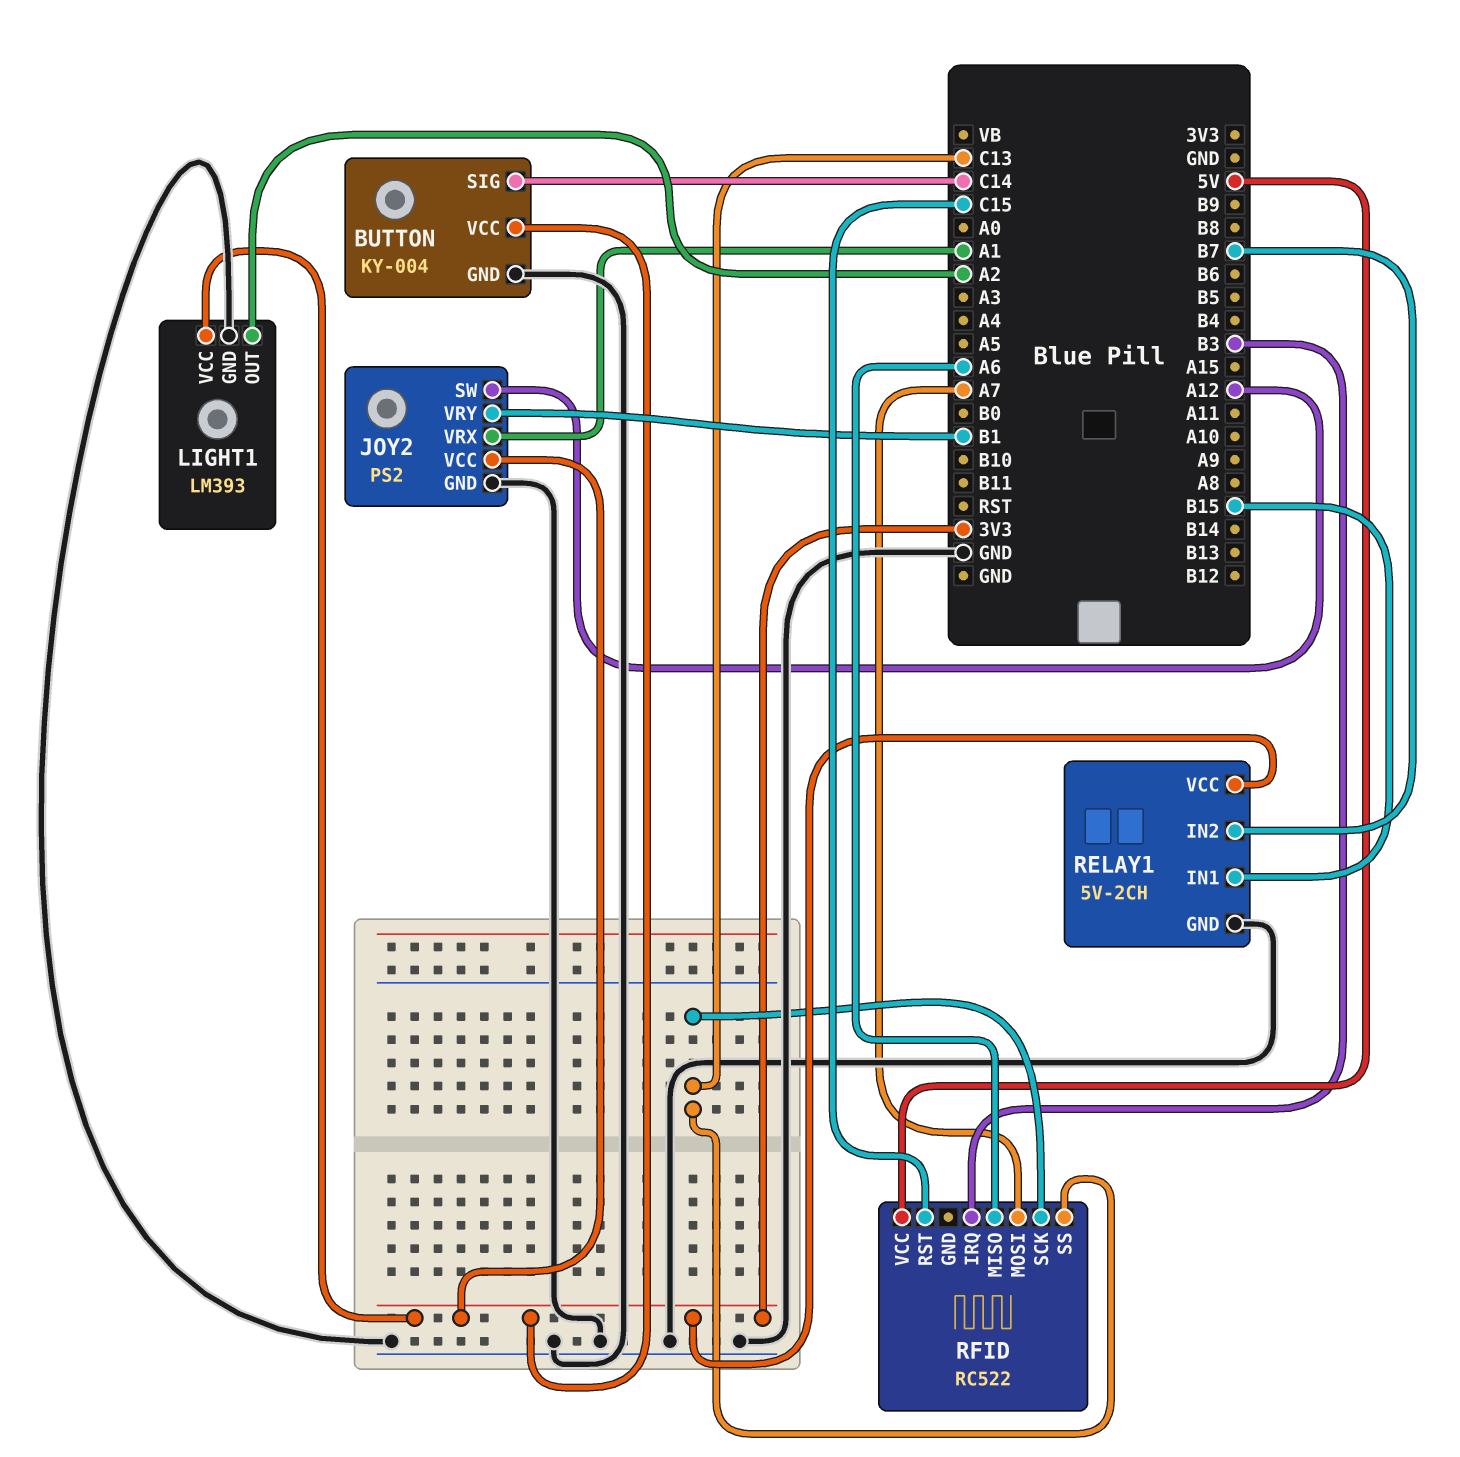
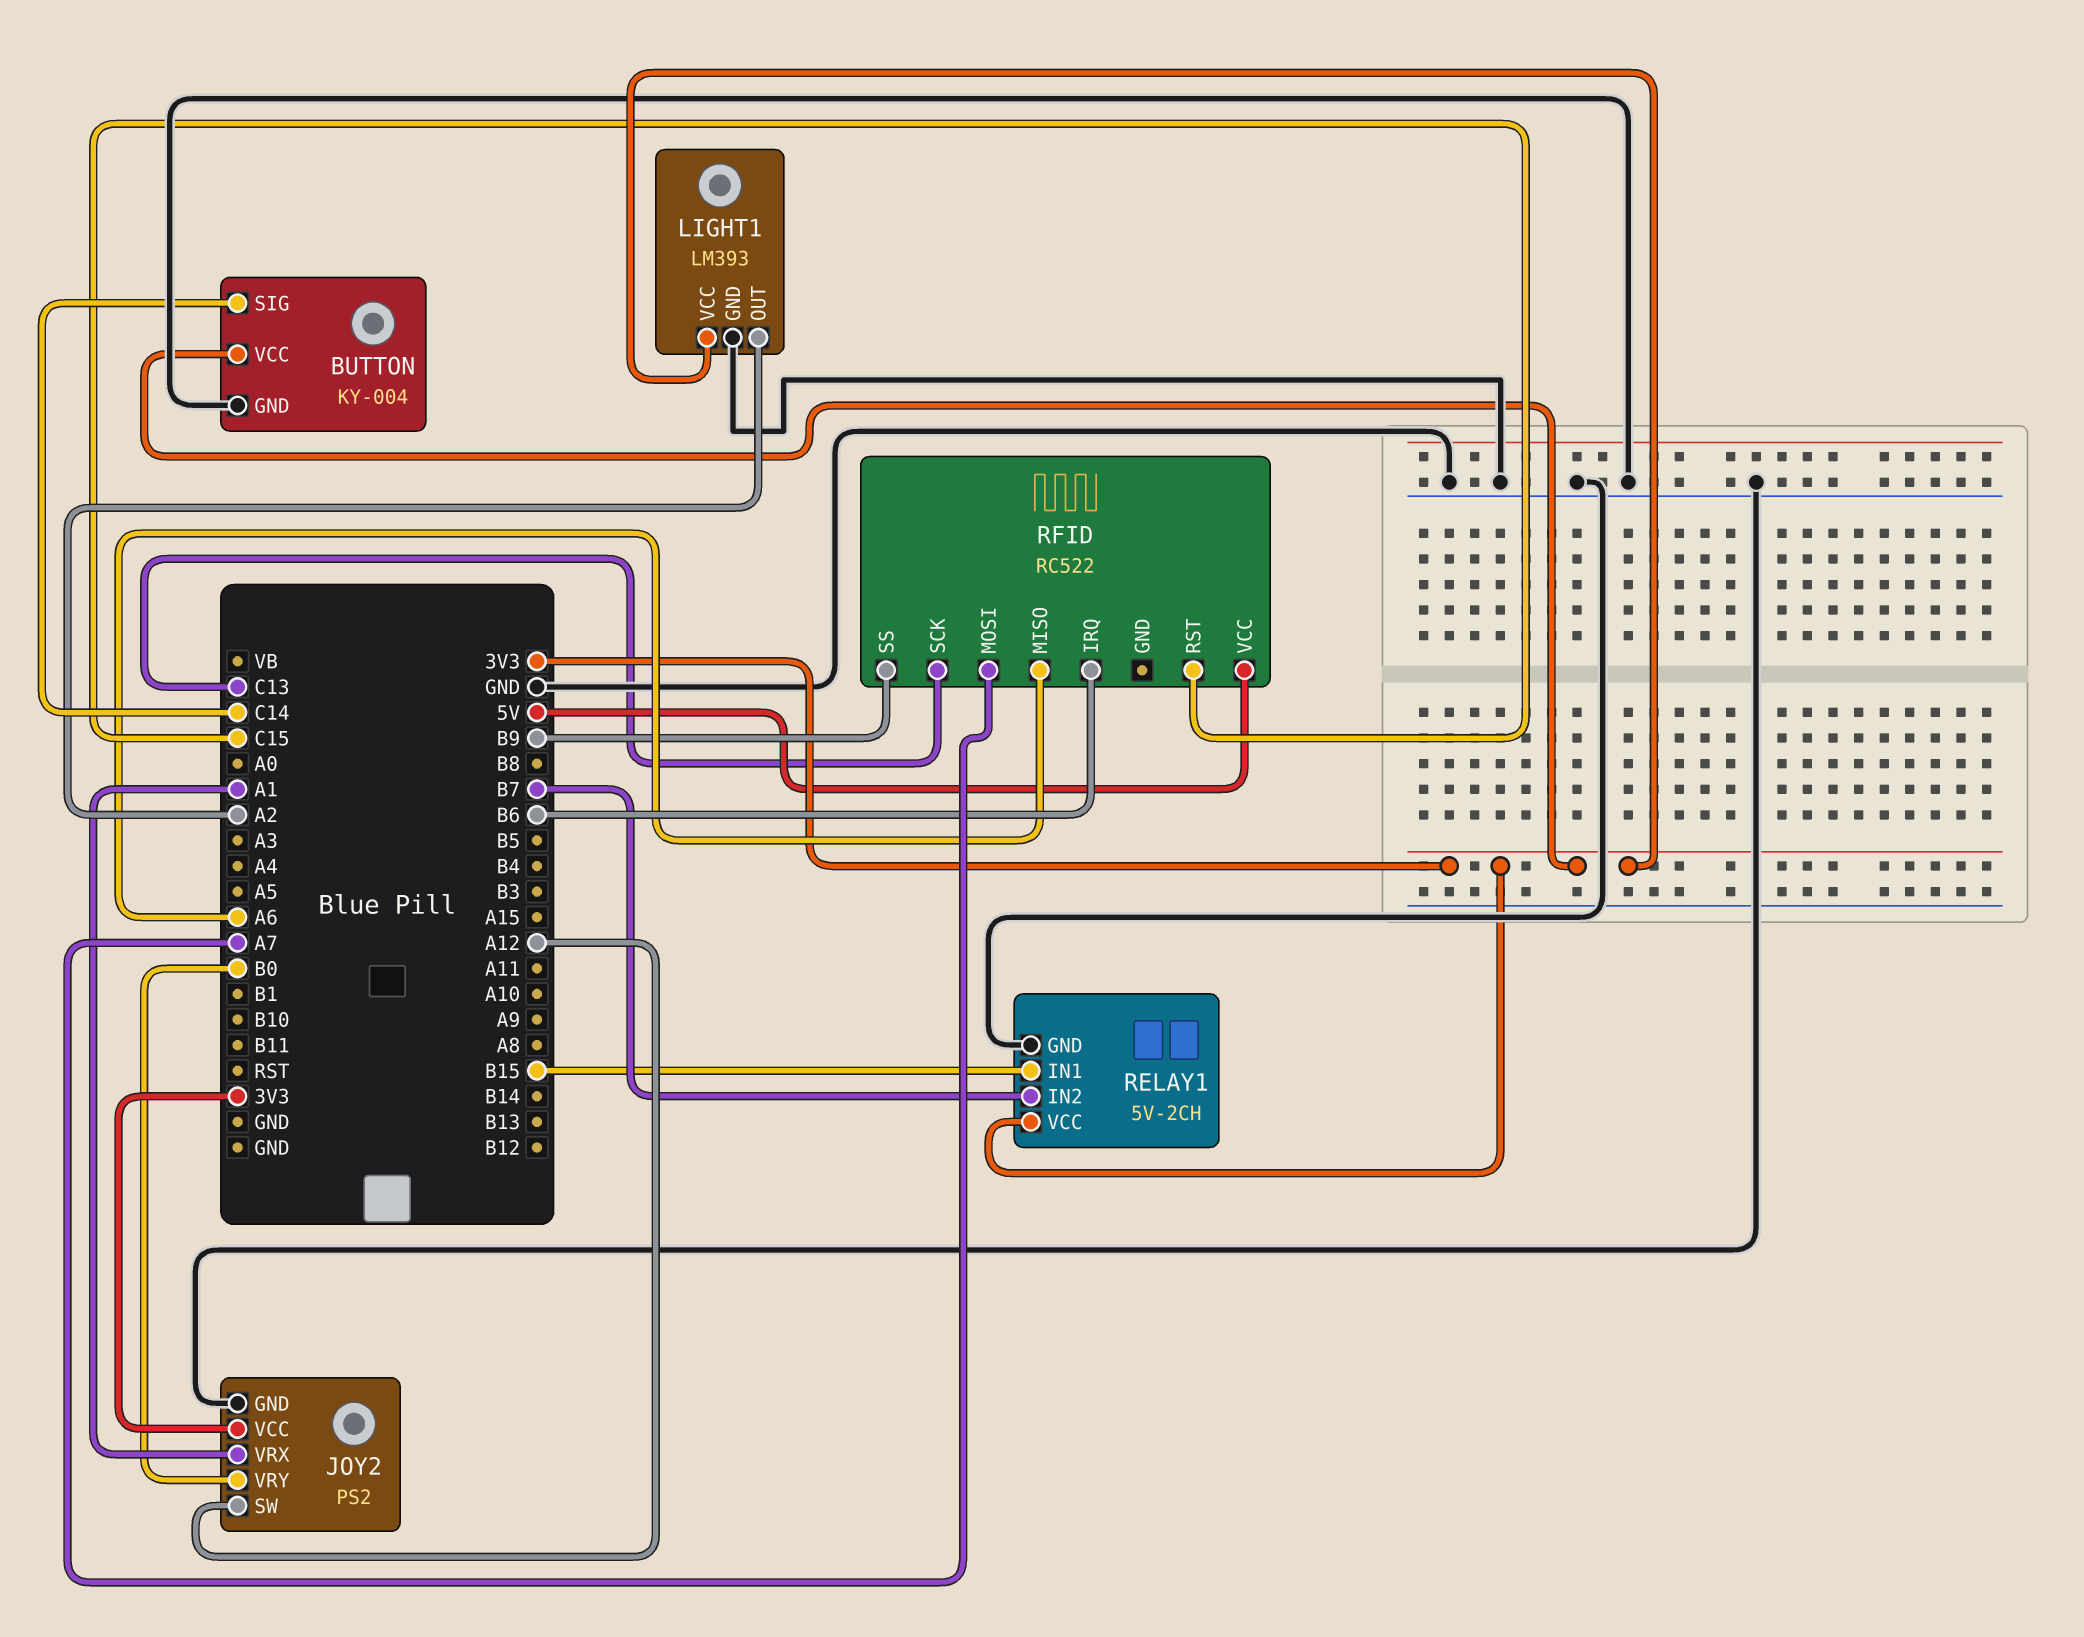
JOY2 pin VRY: B1 -> B0
RFID pin IRQ: B3 -> B6
RFID pin SS: C13 -> B9

